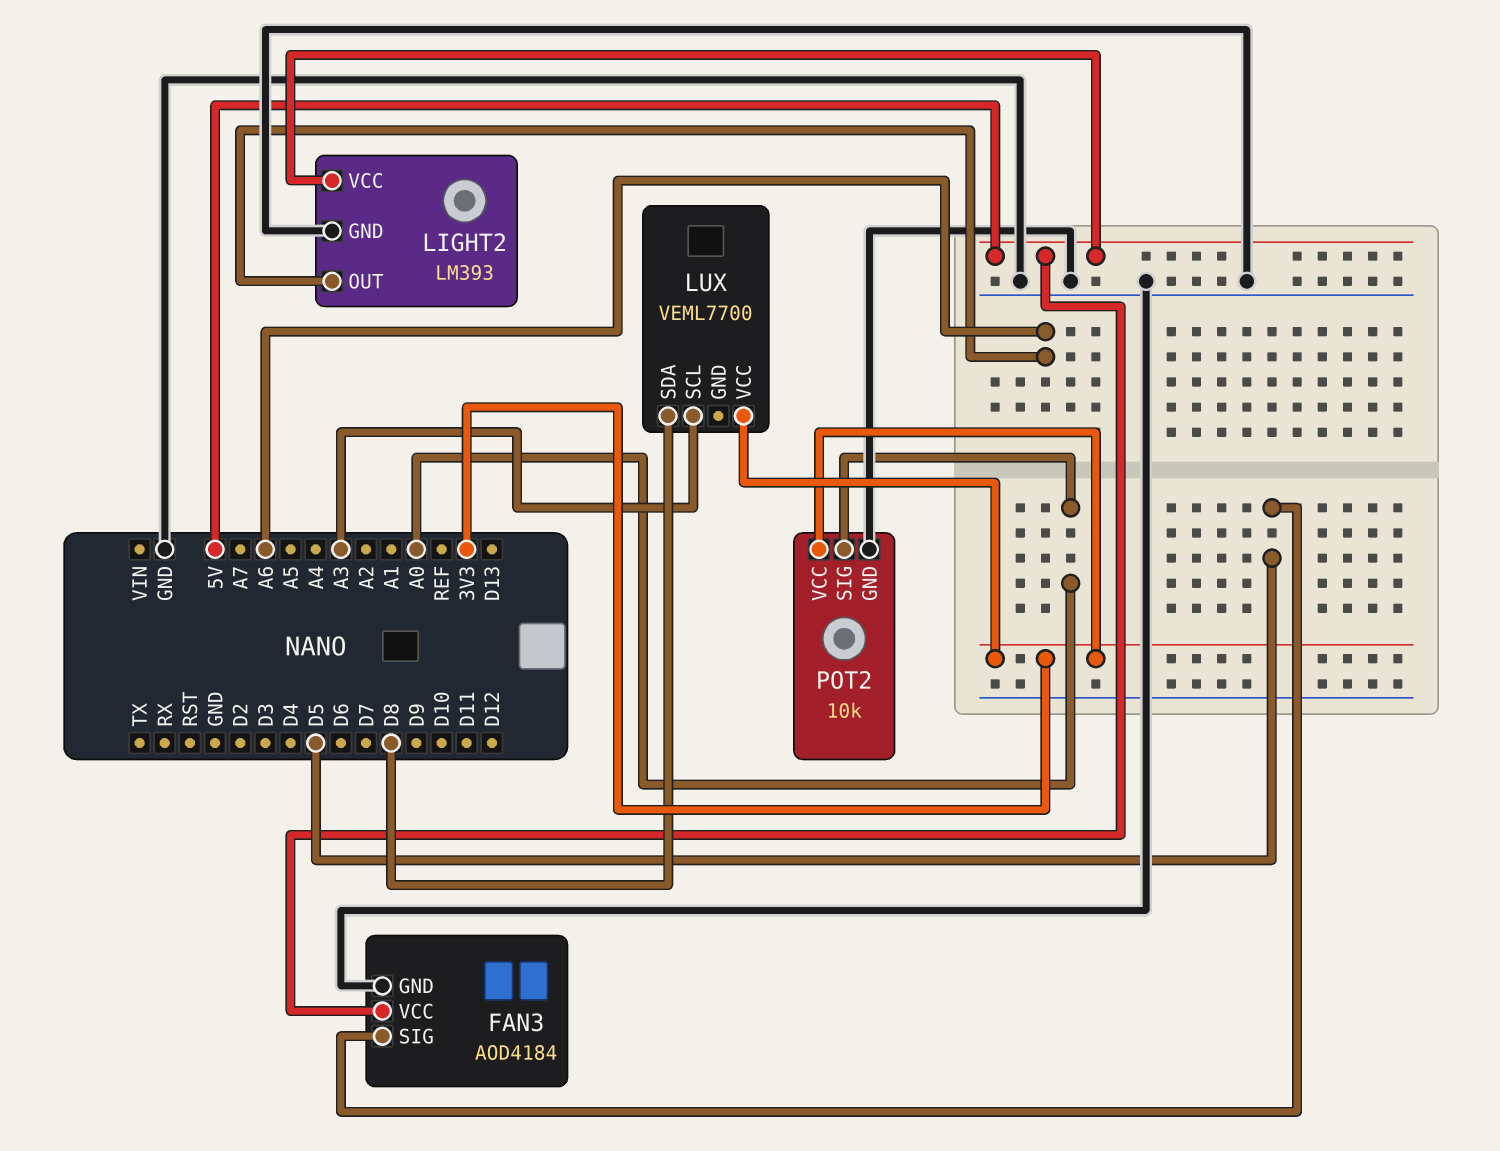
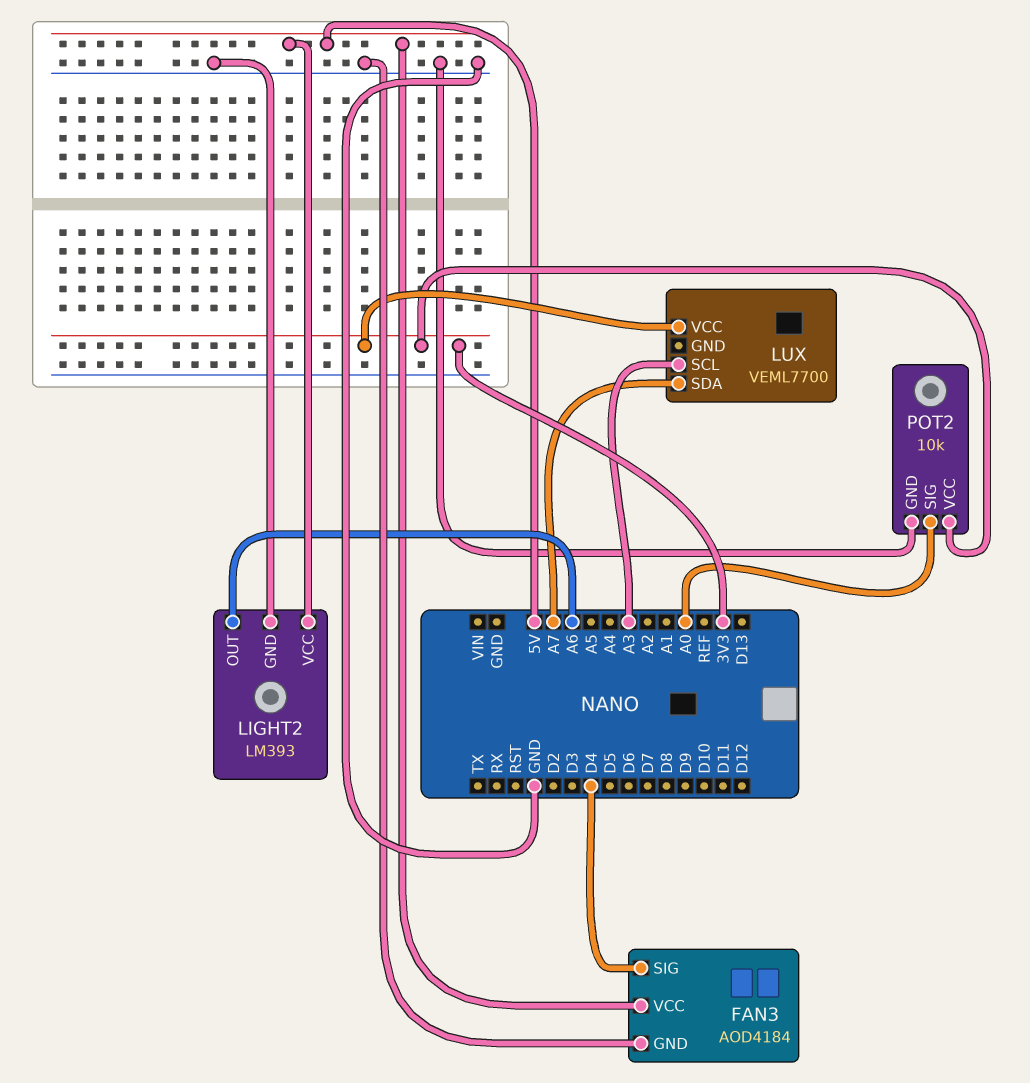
FAN3 pin SIG: D5 -> D4
LUX pin SDA: D8 -> A7

